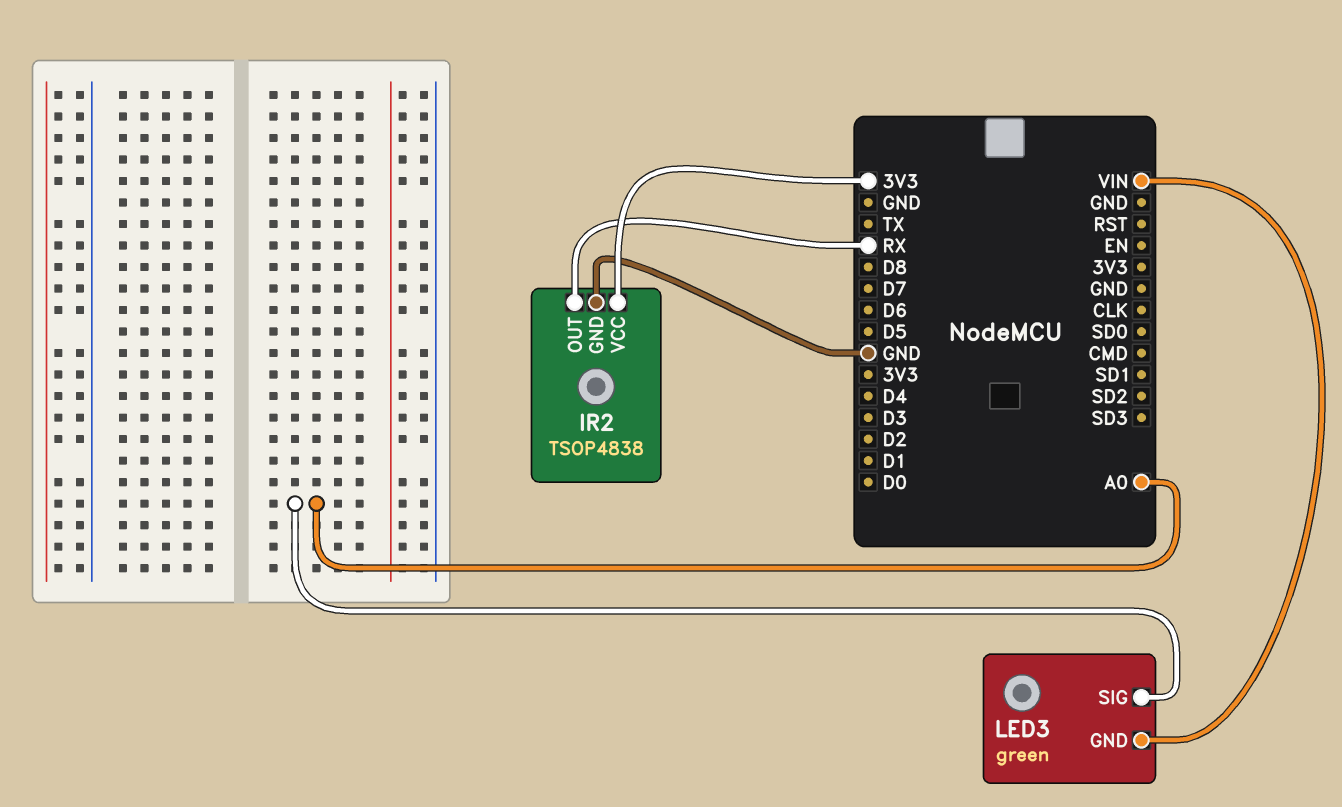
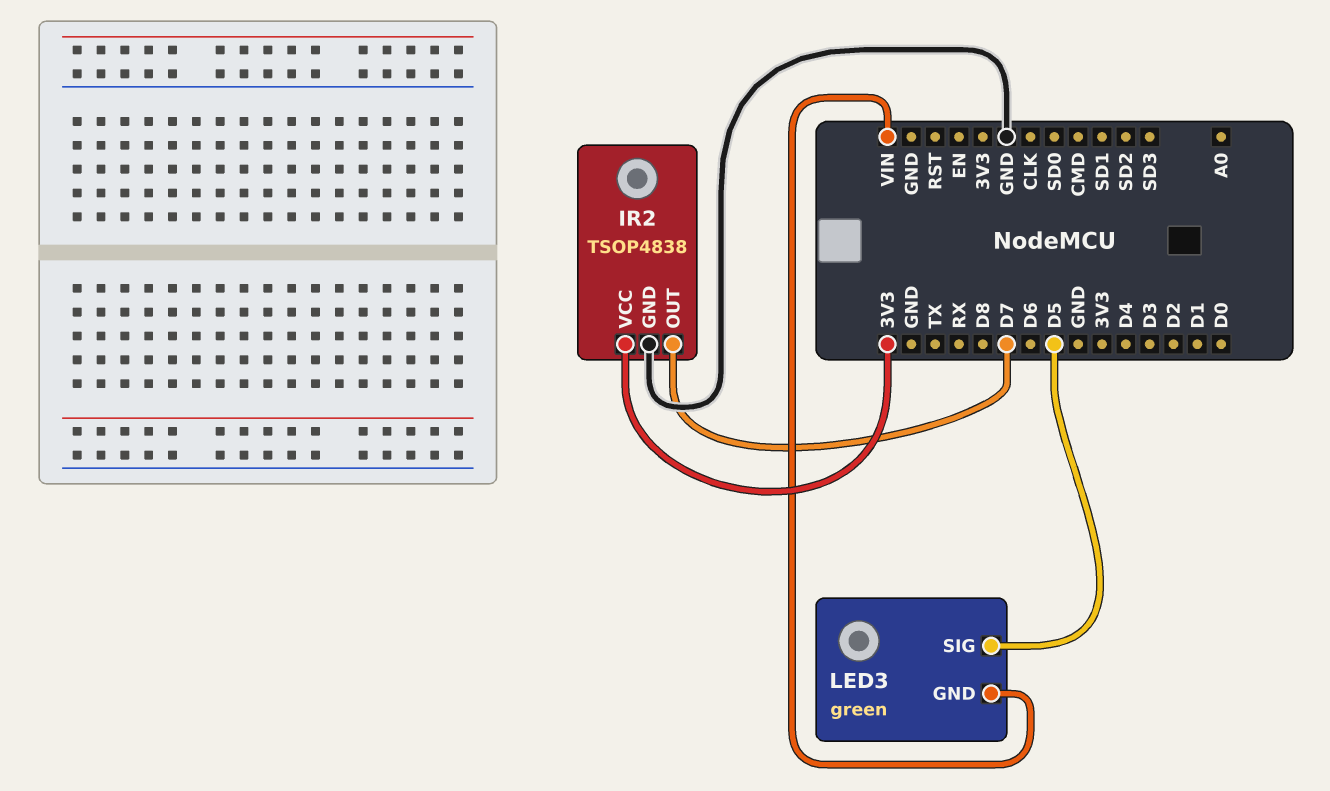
IR2 pin OUT: RX -> D7
LED3 pin SIG: A0 -> D5

